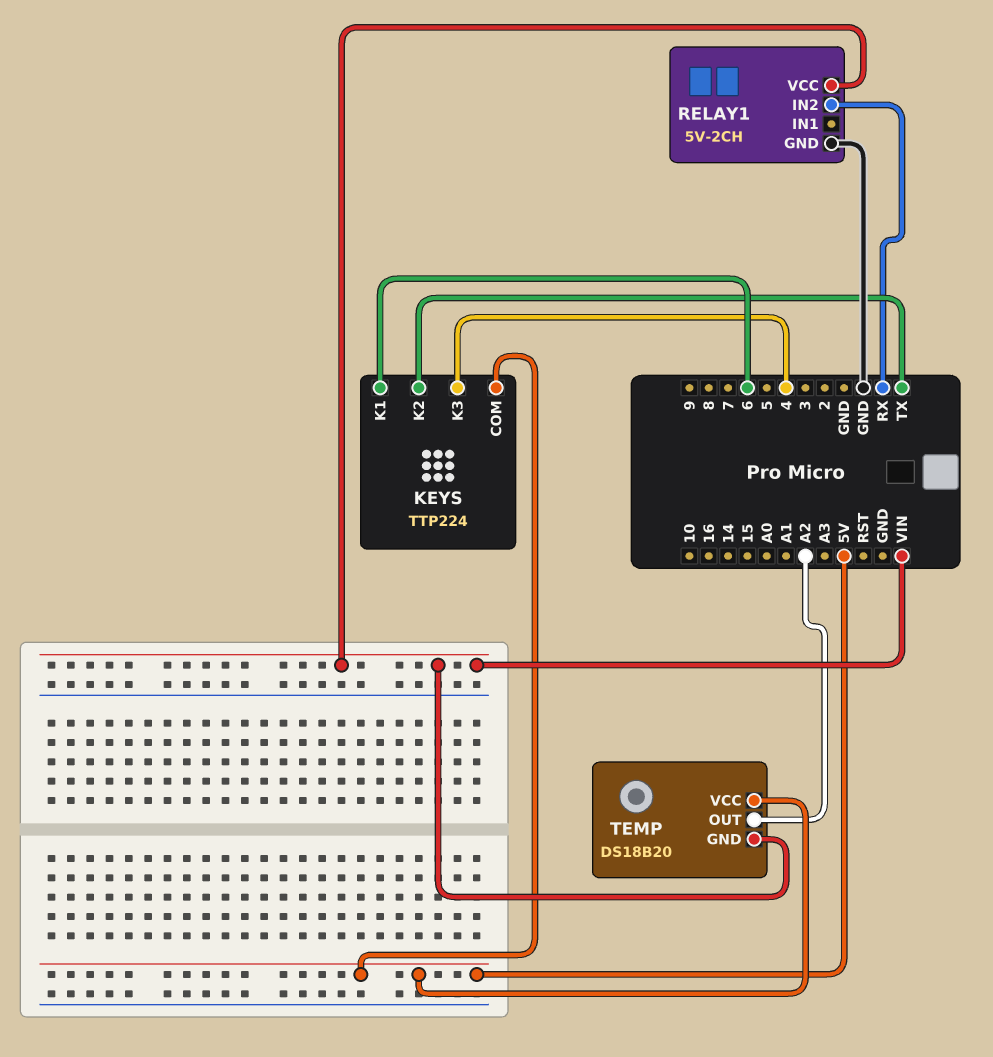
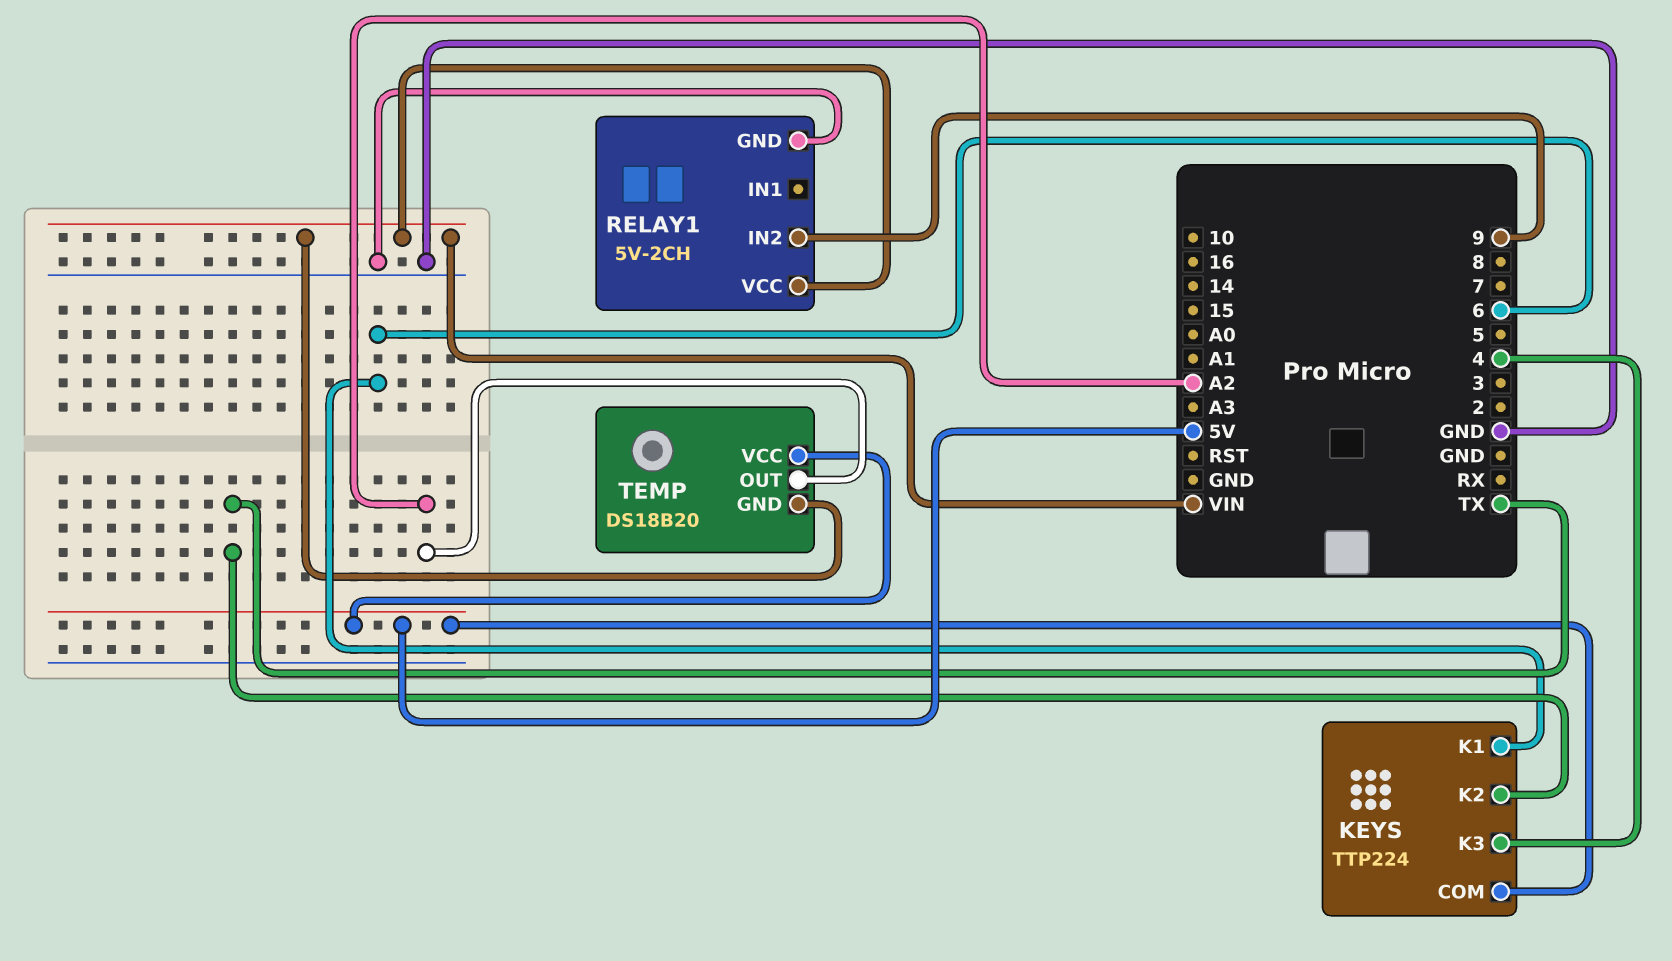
RELAY1 pin IN2: RX -> 9

